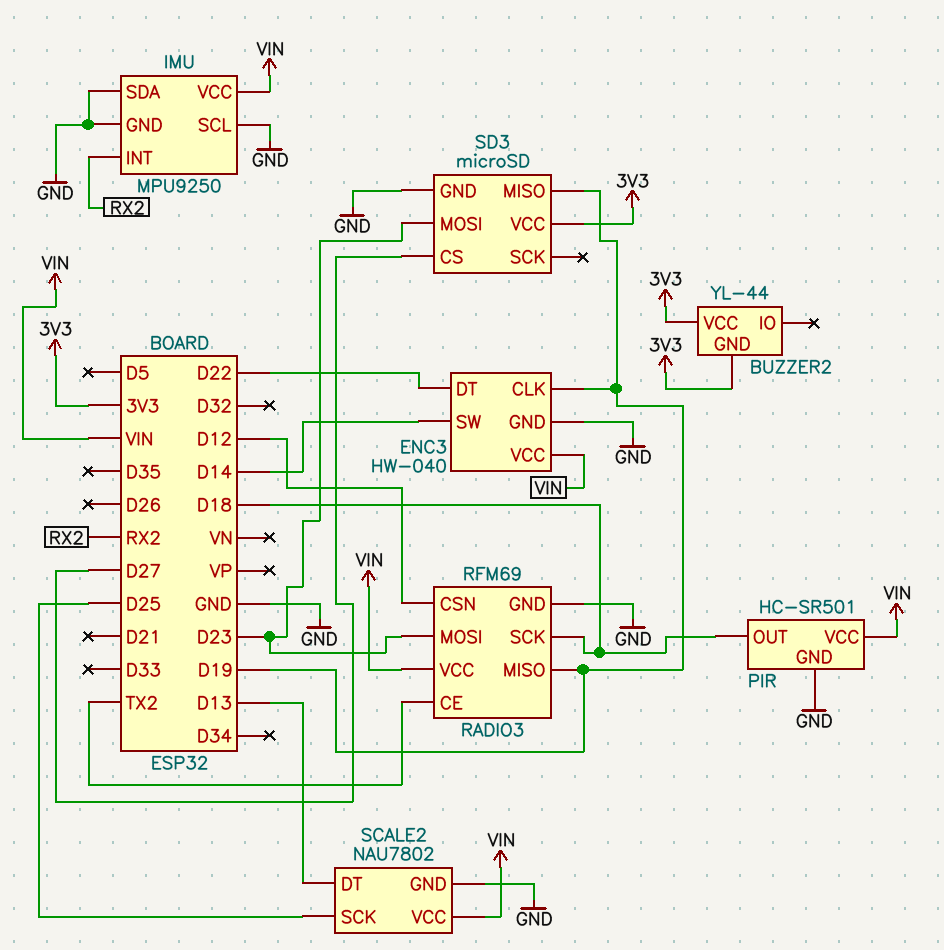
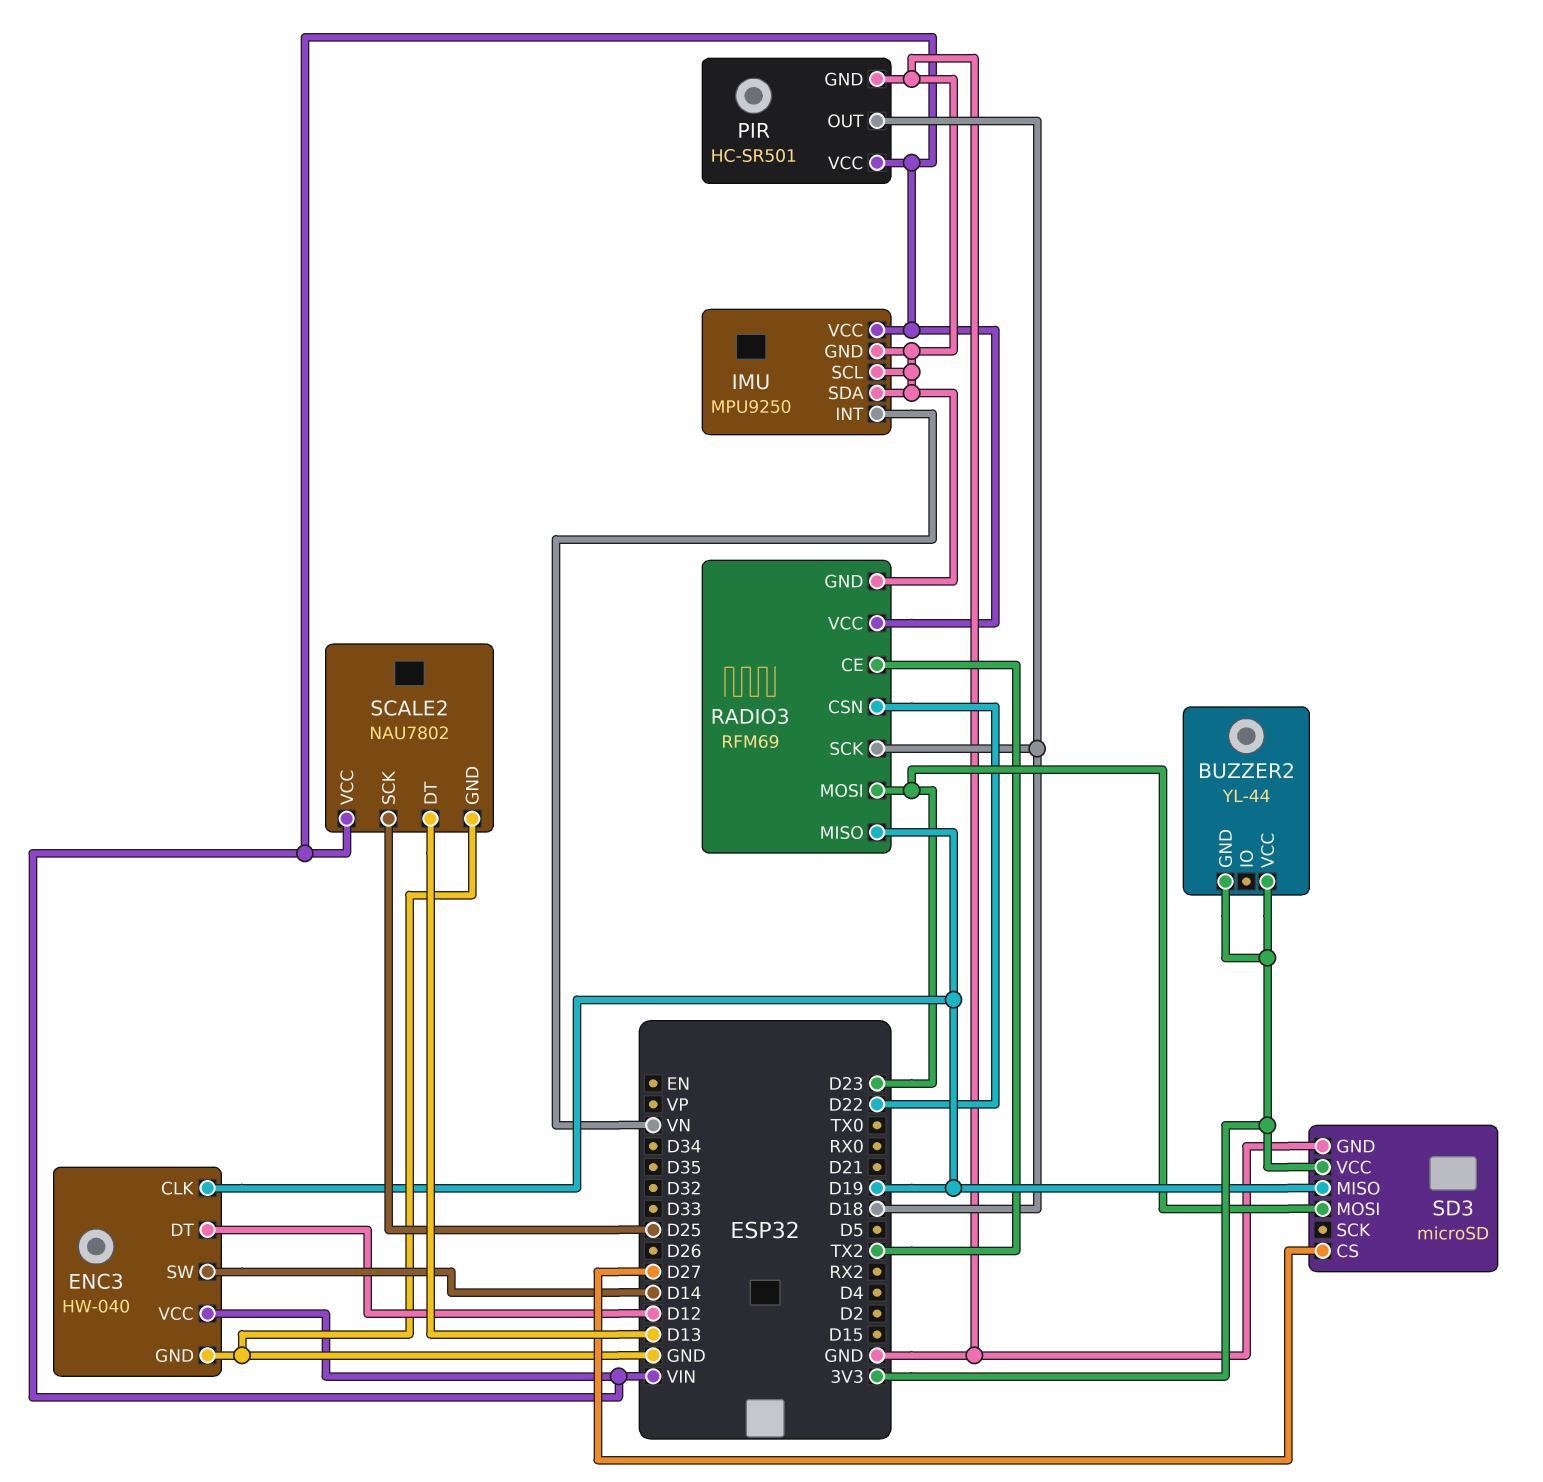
ENC3 pin DT: D22 -> D12
IMU pin INT: RX2 -> VN
RADIO3 pin CSN: D12 -> D22

